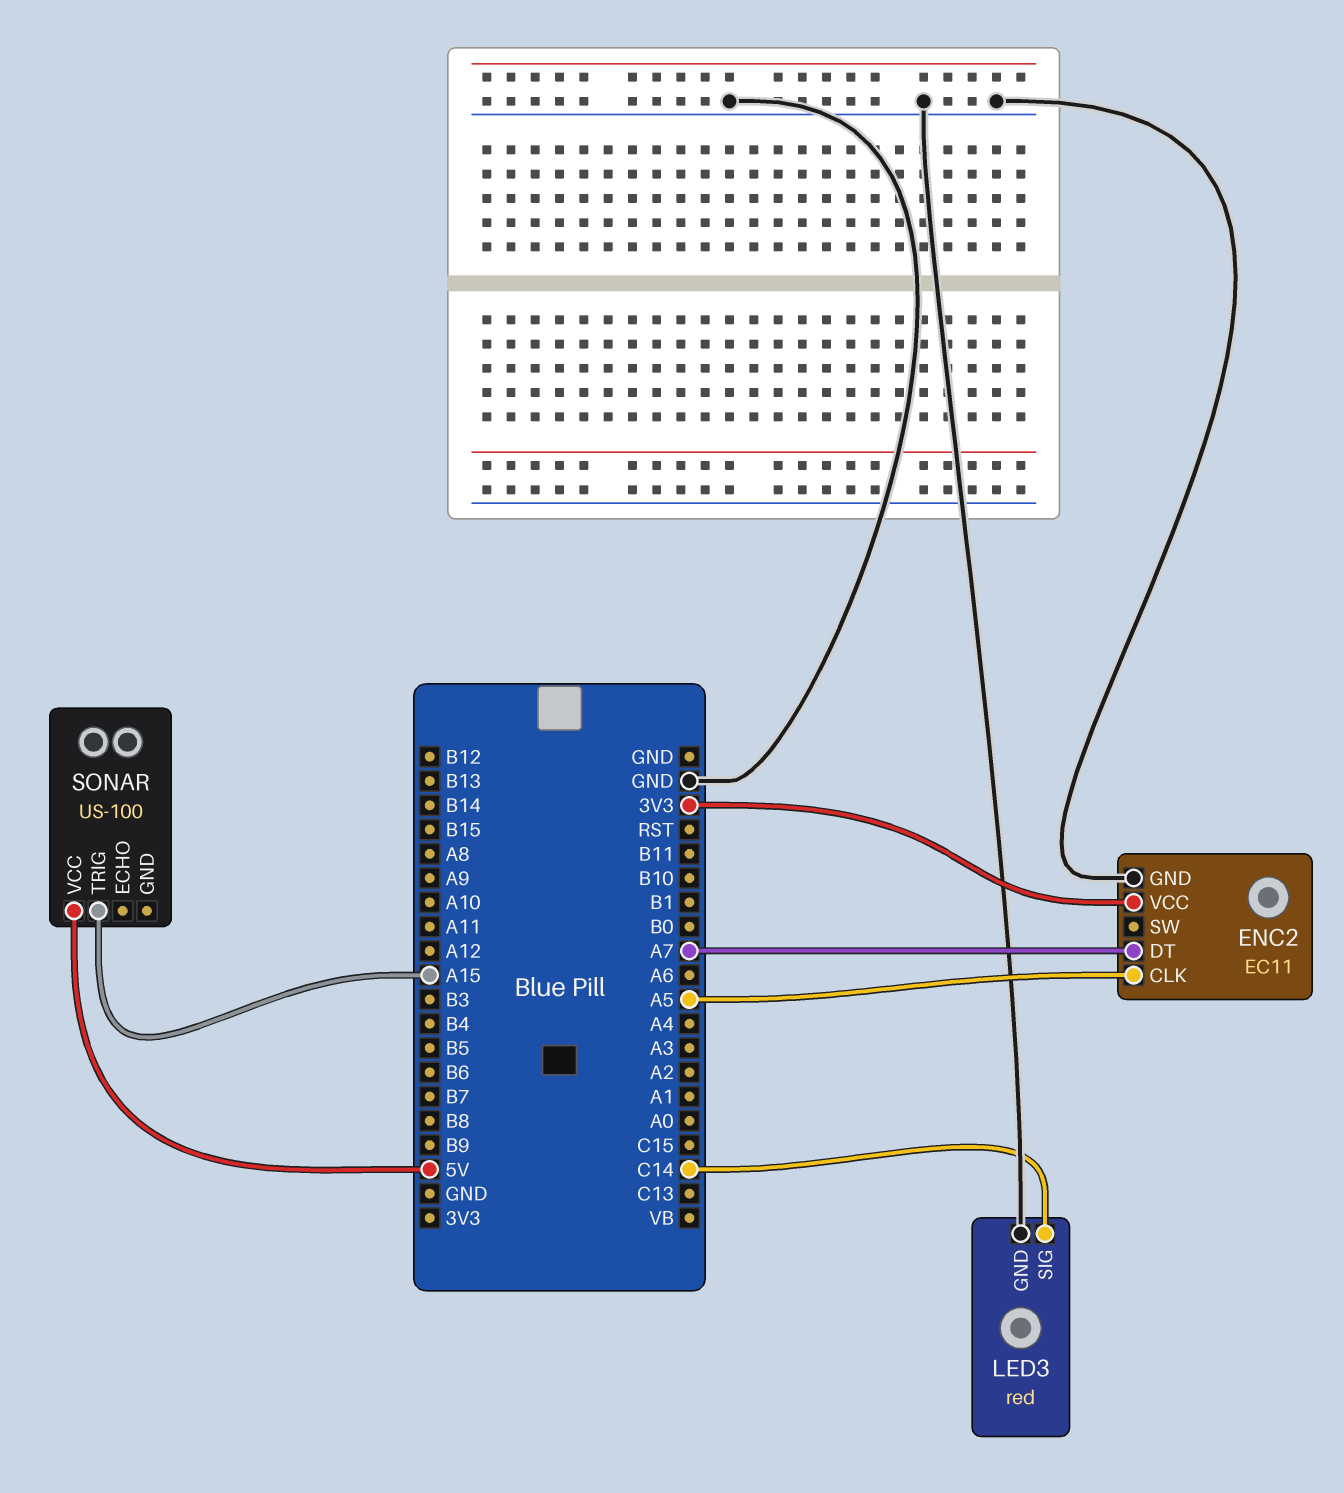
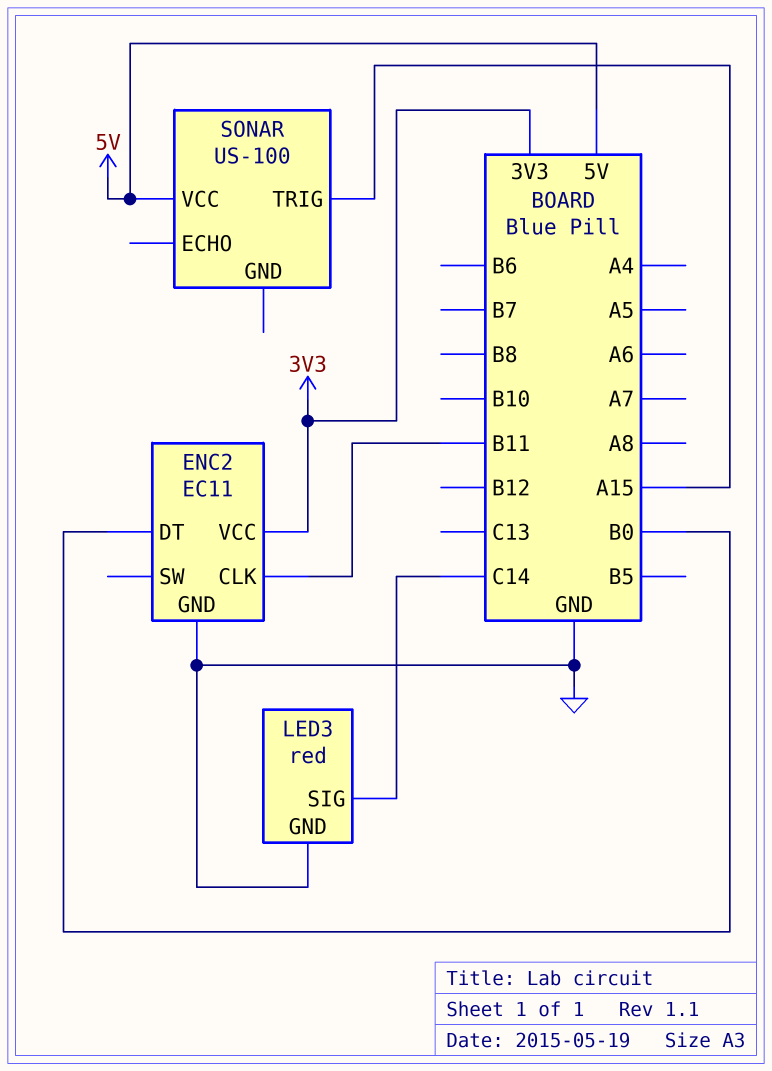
ENC2 pin CLK: A5 -> B11
ENC2 pin DT: A7 -> B0

